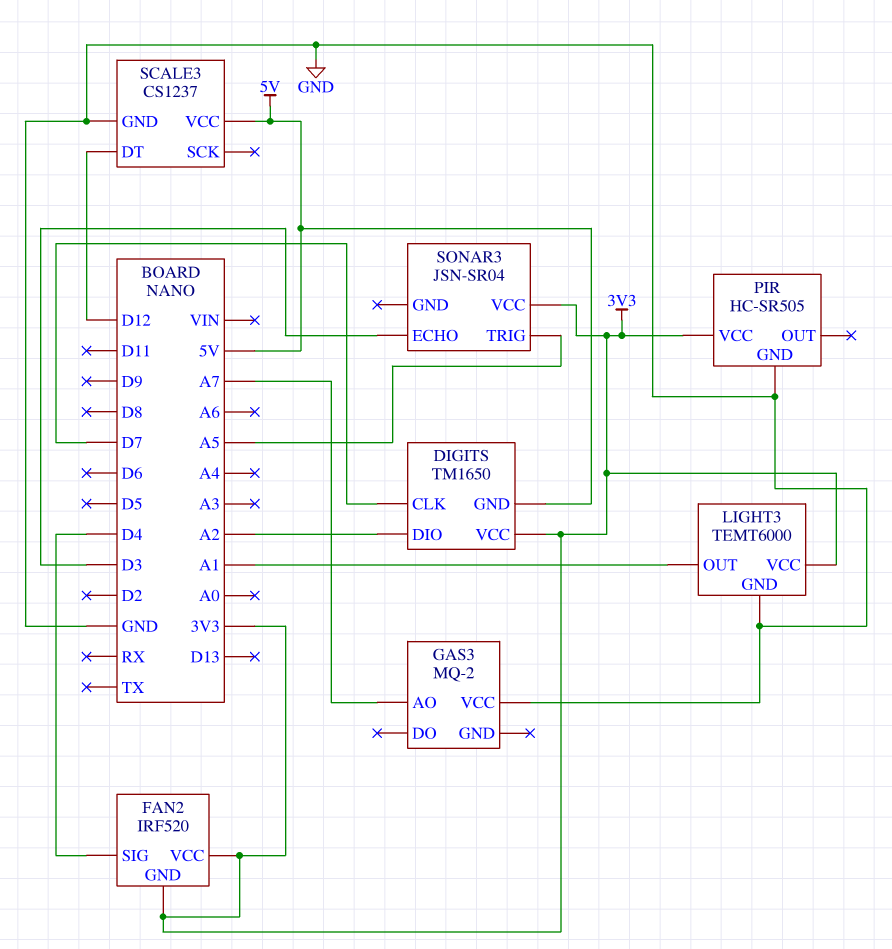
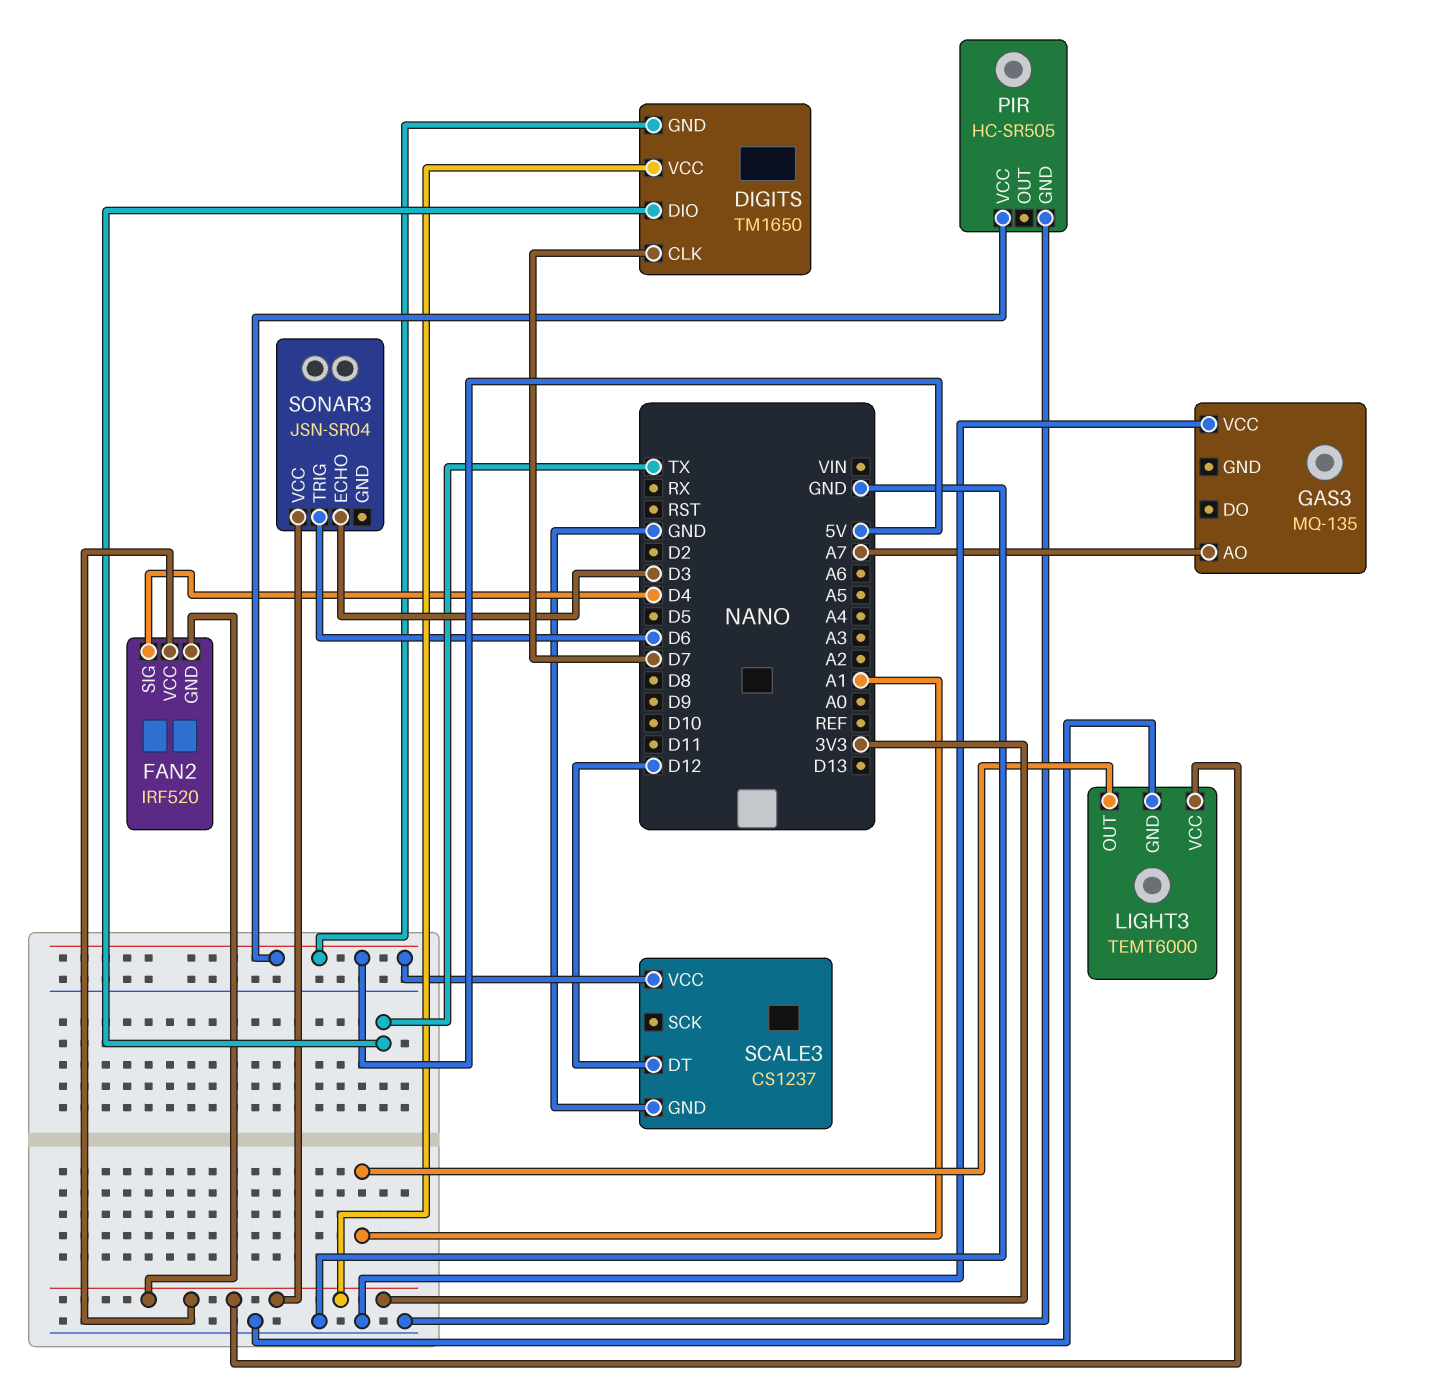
DIGITS pin DIO: A2 -> TX
GAS3: MQ-2 -> MQ-135
PIR pin VCC: 3V3 -> 5V
SONAR3 pin TRIG: A5 -> D6

